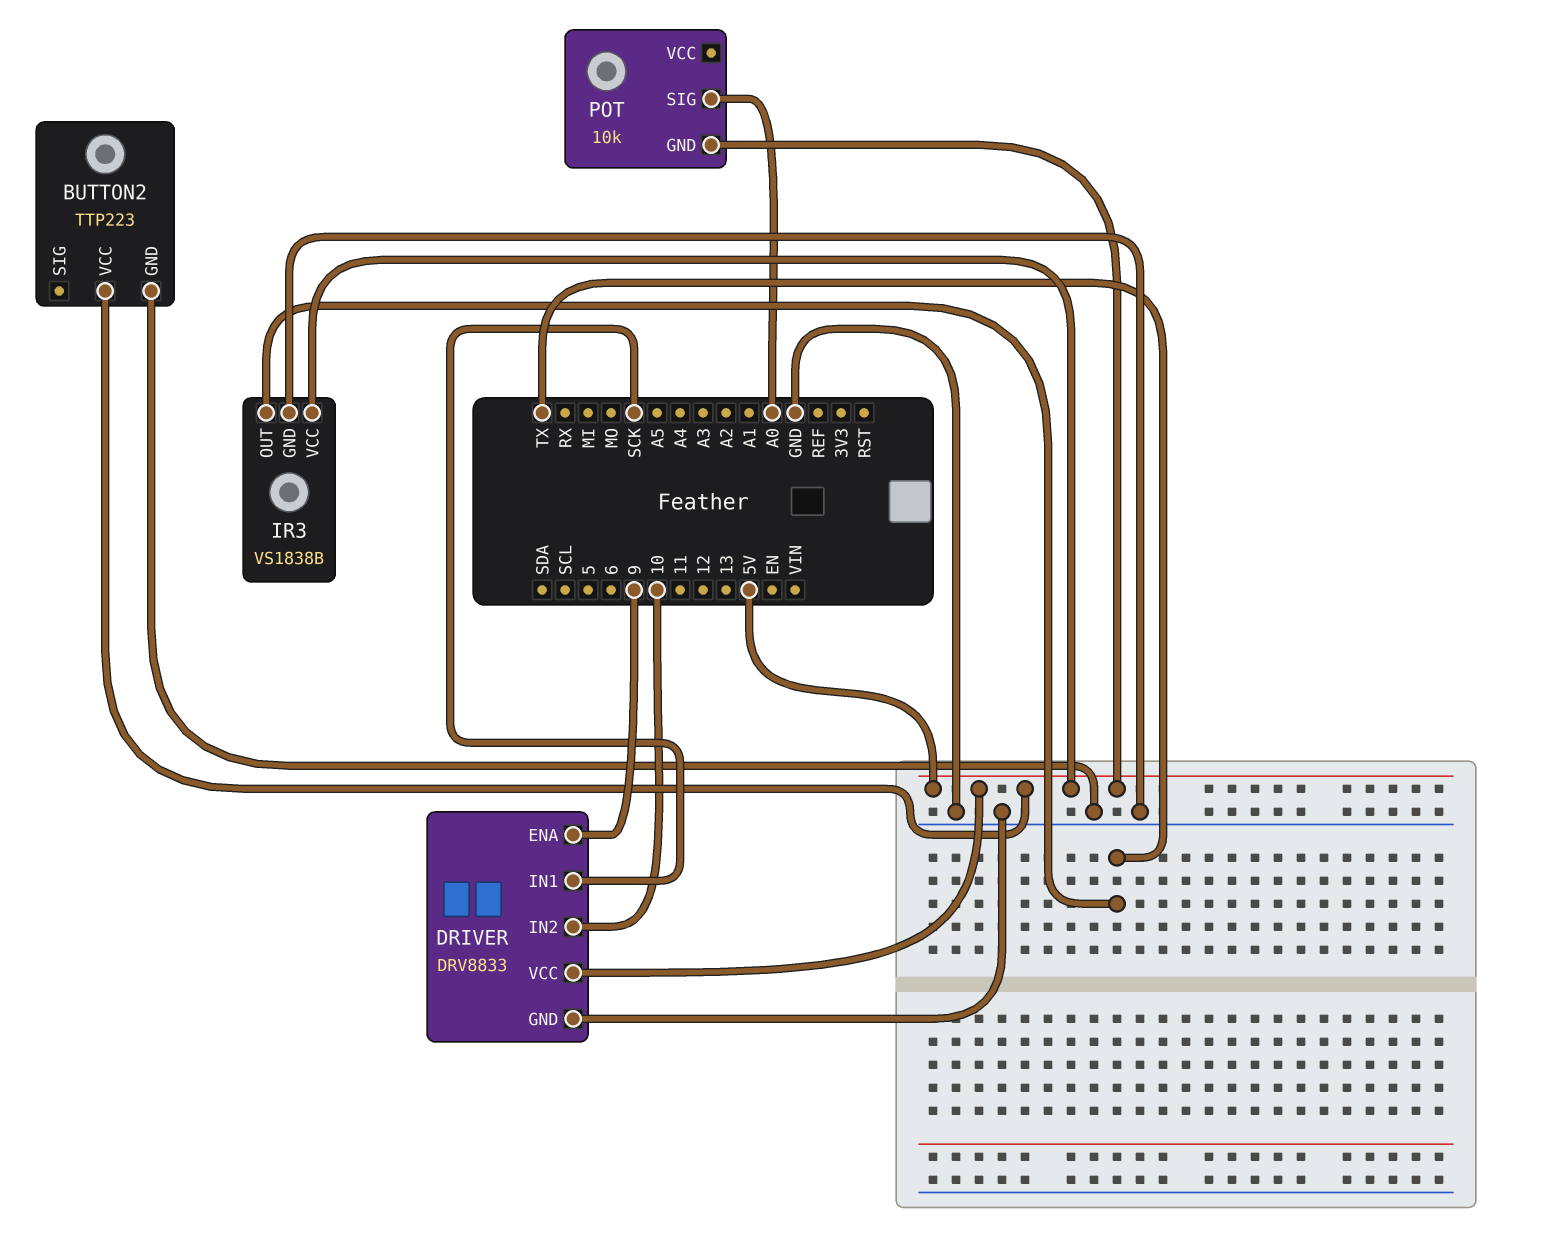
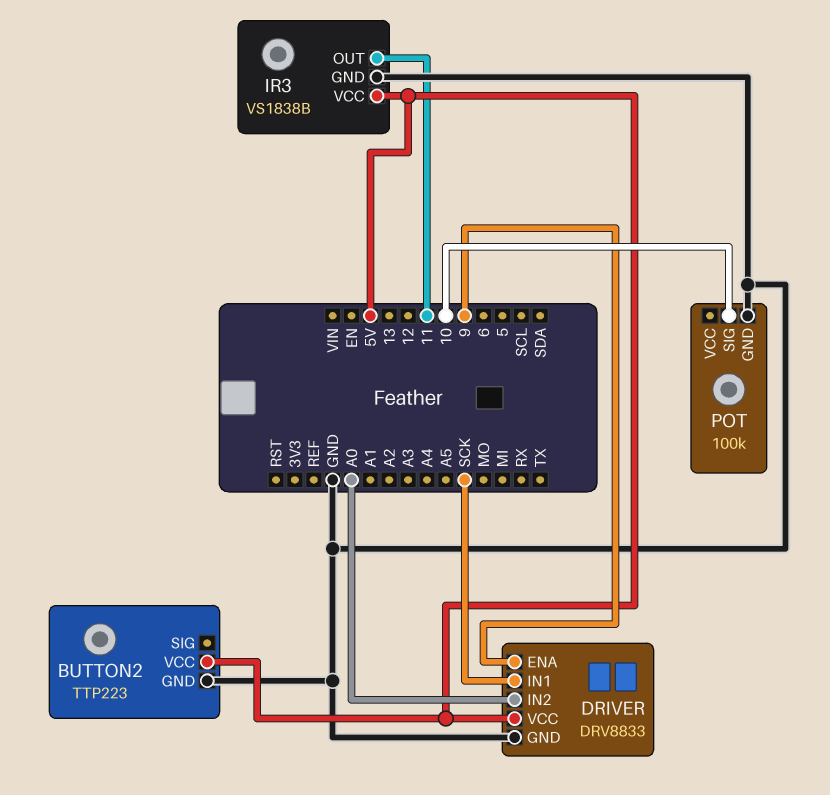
DRIVER pin IN2: 10 -> A0
IR3 pin OUT: TX -> 11
POT: 10k -> 100k
POT pin GND: 5V -> GND
POT pin SIG: A0 -> 10

